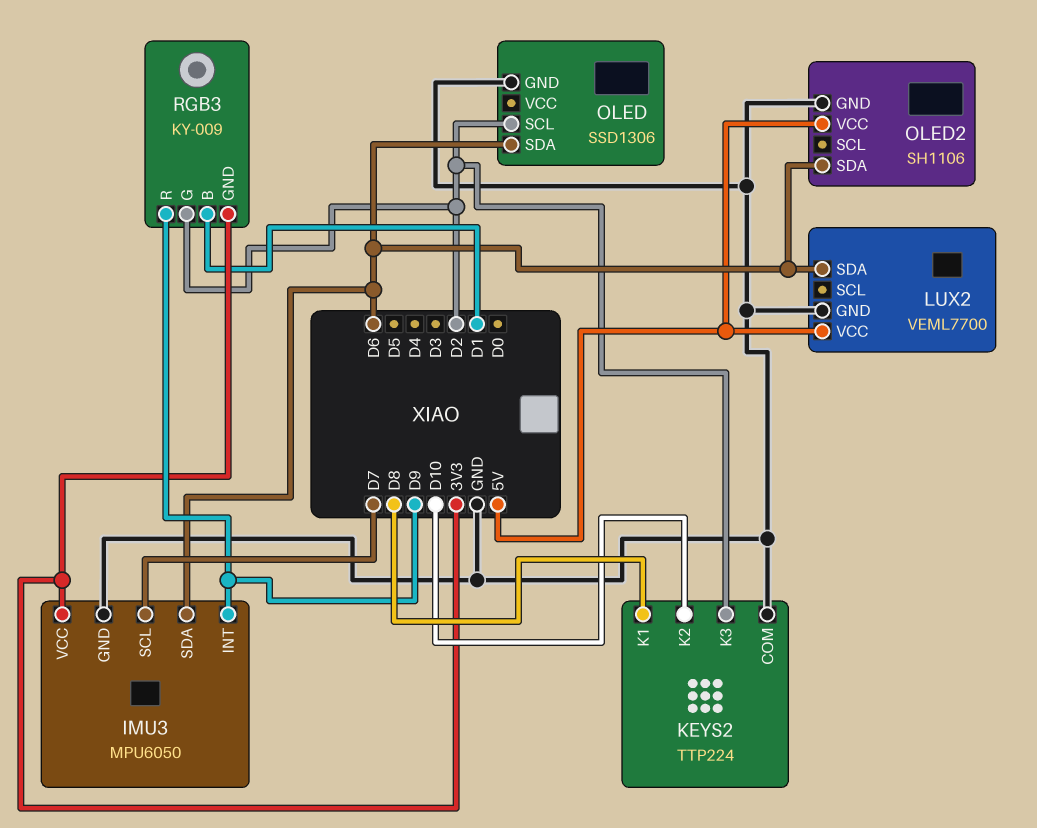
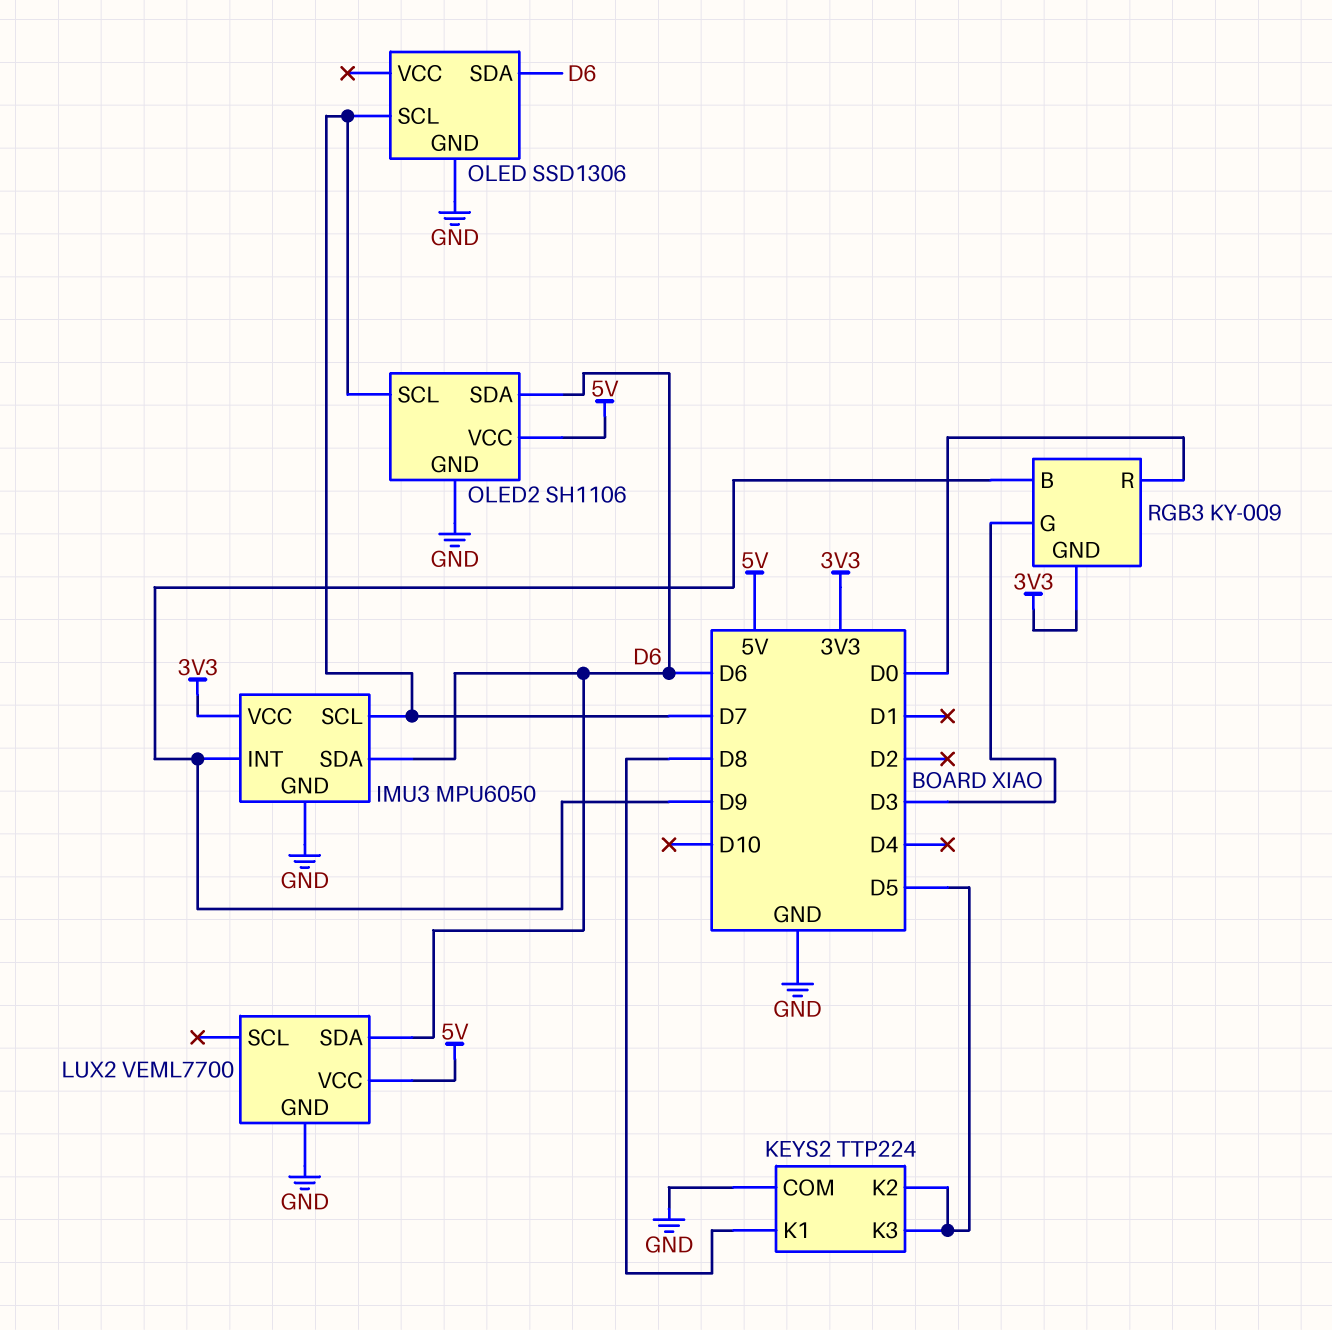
KEYS2 pin K2: D10 -> D5
KEYS2 pin K3: D2 -> D5
OLED pin SCL: D2 -> D7
OLED2 pin SCL: none -> D7
RGB3 pin B: D1 -> D9
RGB3 pin G: D2 -> D3
RGB3 pin R: D9 -> D0

